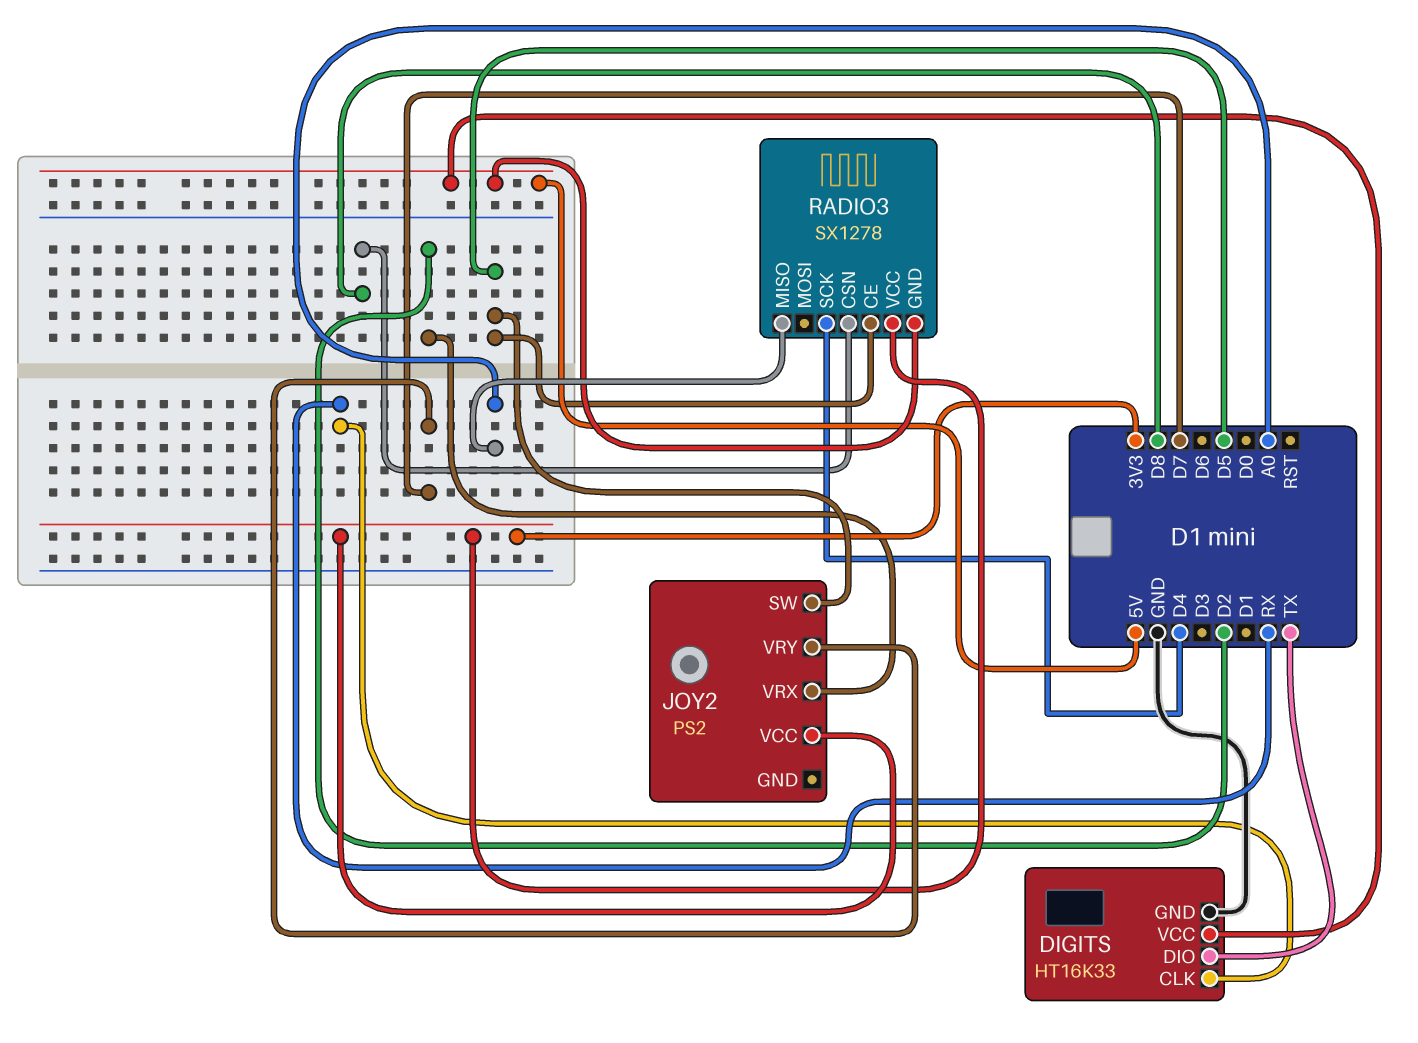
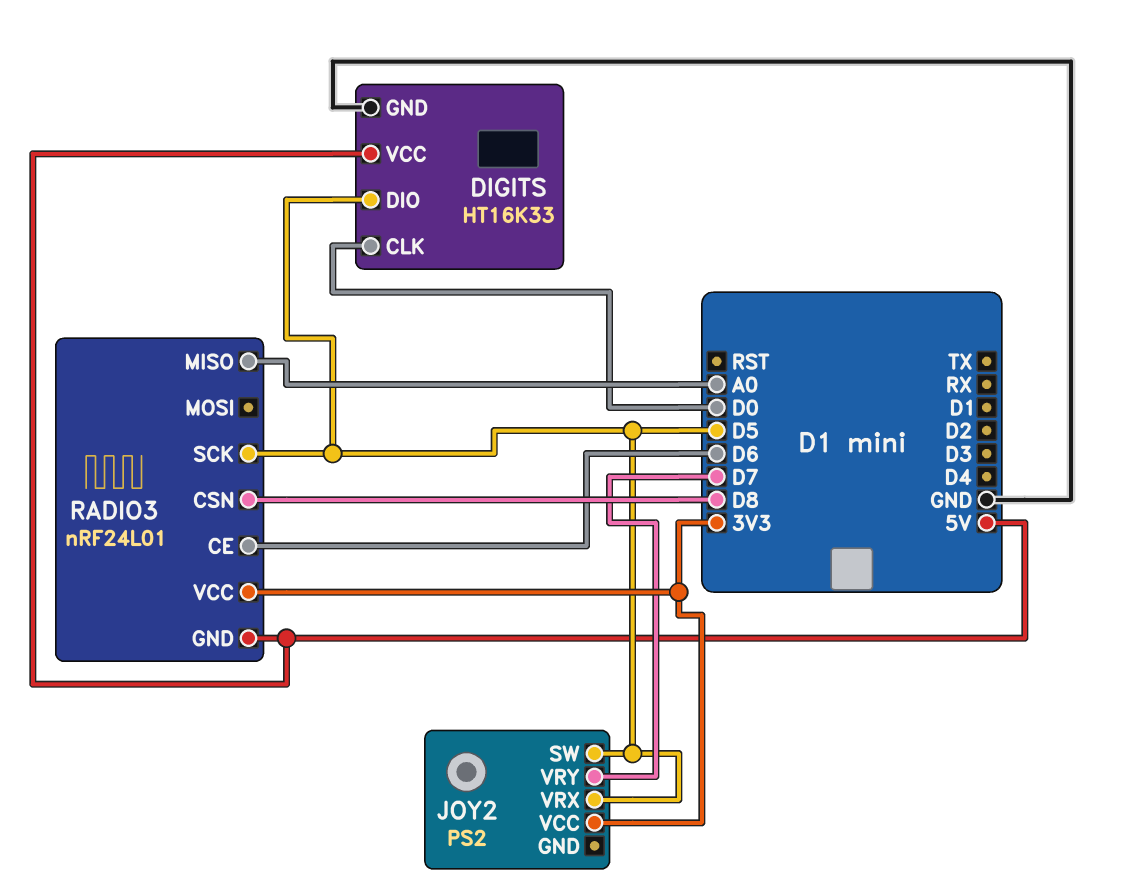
DIGITS pin CLK: RX -> D0
DIGITS pin DIO: TX -> D5
JOY2 pin VRX: D2 -> D5
RADIO3: SX1278 -> nRF24L01
RADIO3 pin CE: D5 -> D6
RADIO3 pin SCK: D4 -> D5

